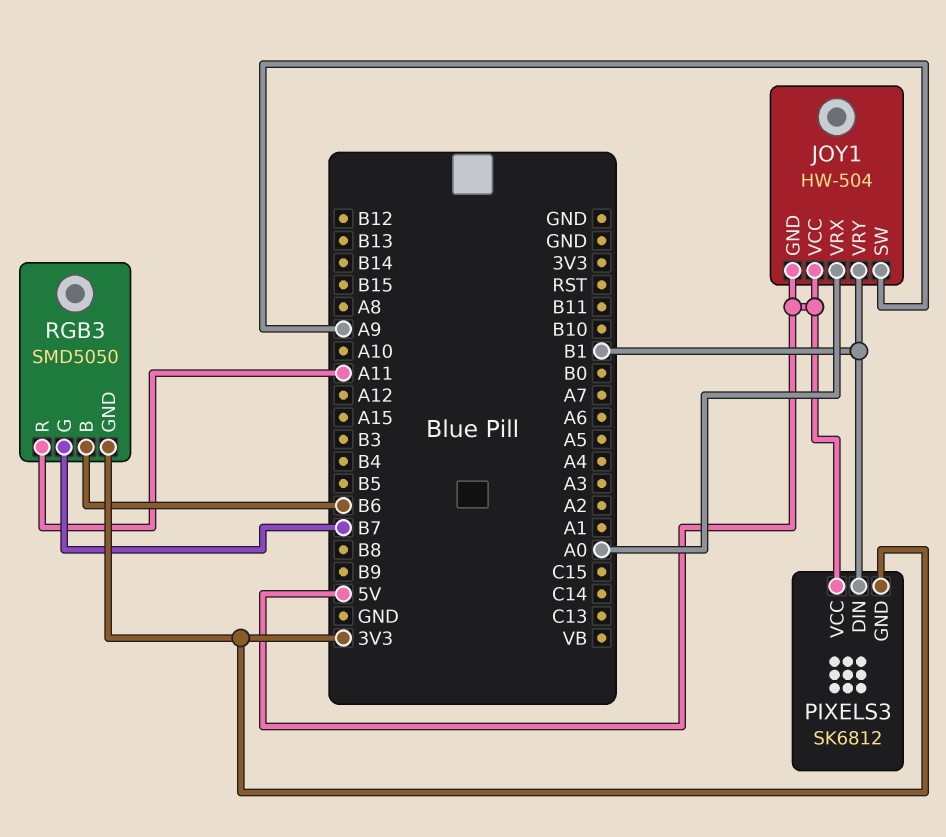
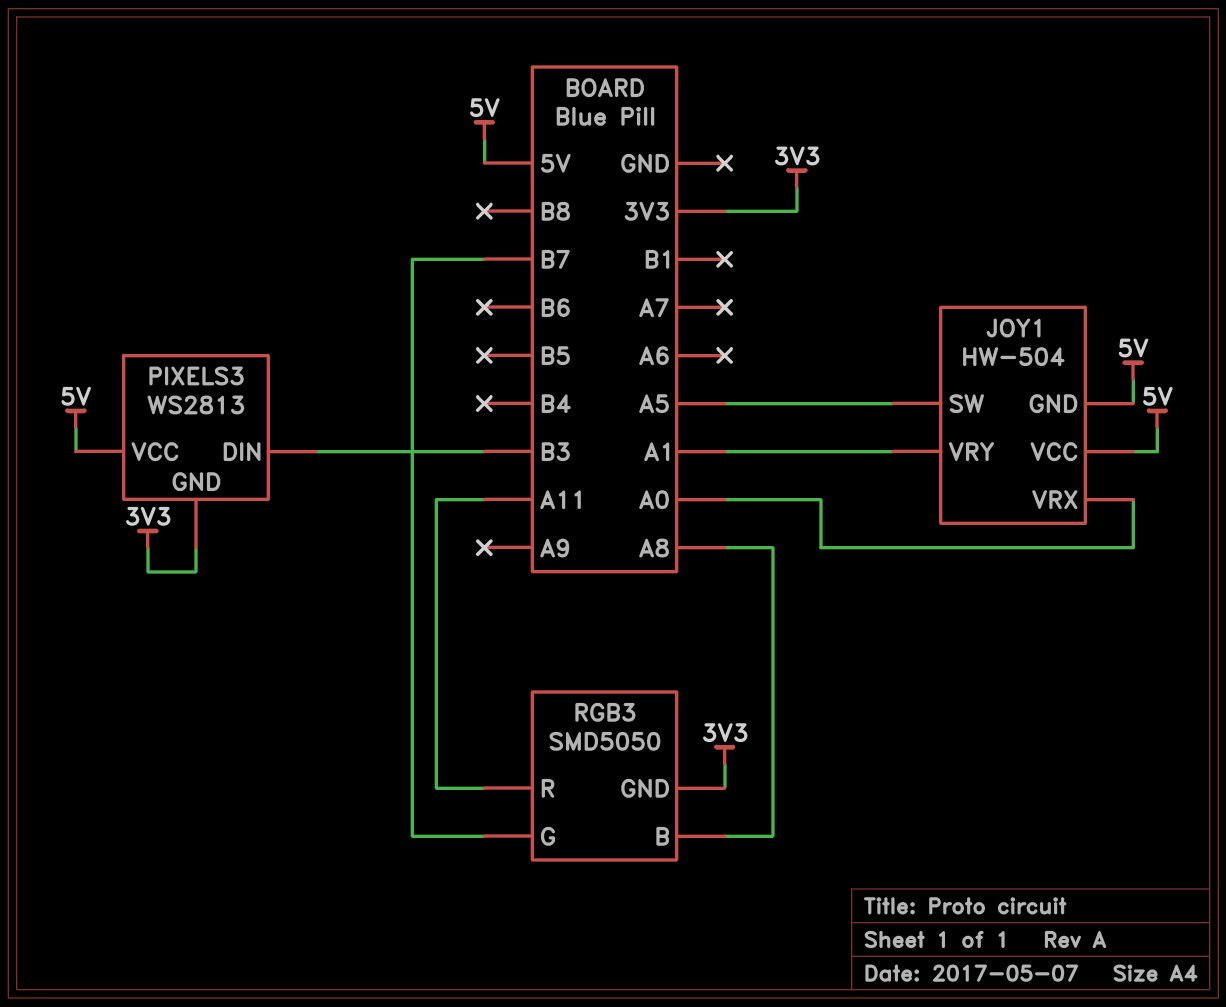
JOY1 pin SW: A9 -> A5
JOY1 pin VRY: B1 -> A1
PIXELS3: SK6812 -> WS2813
PIXELS3 pin DIN: B1 -> B3
RGB3 pin B: B6 -> A8

